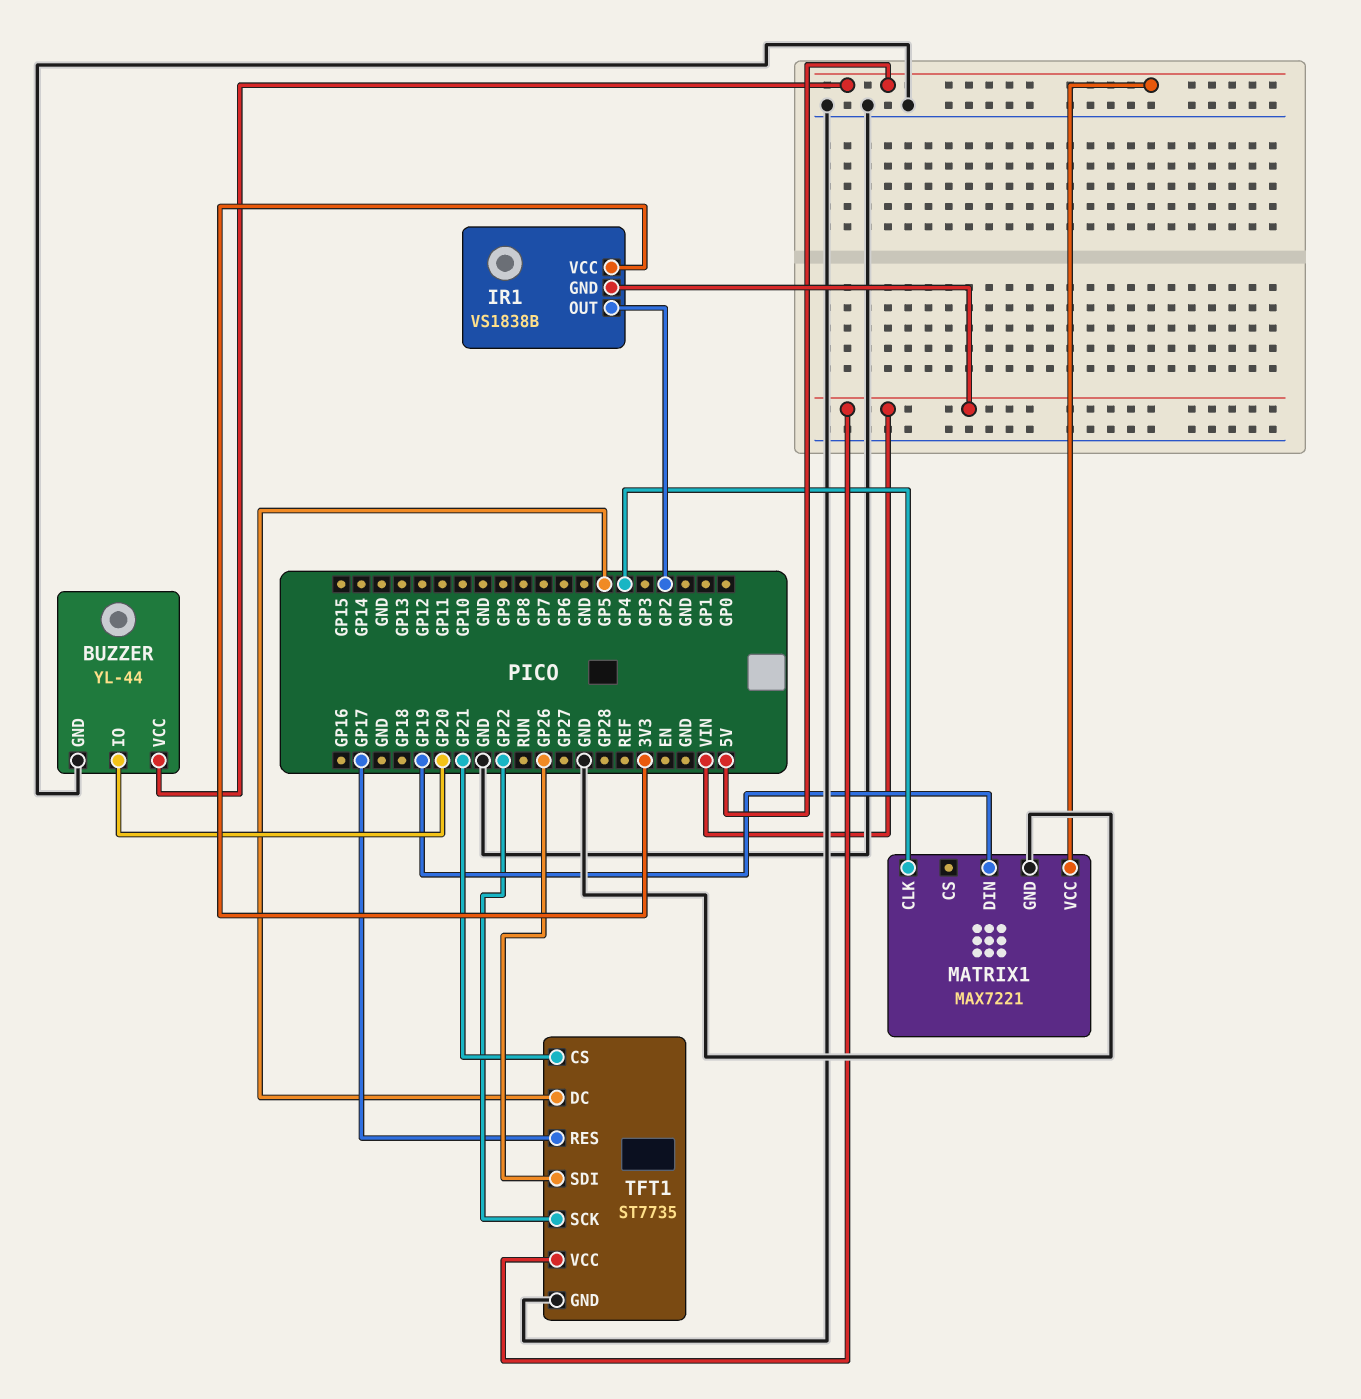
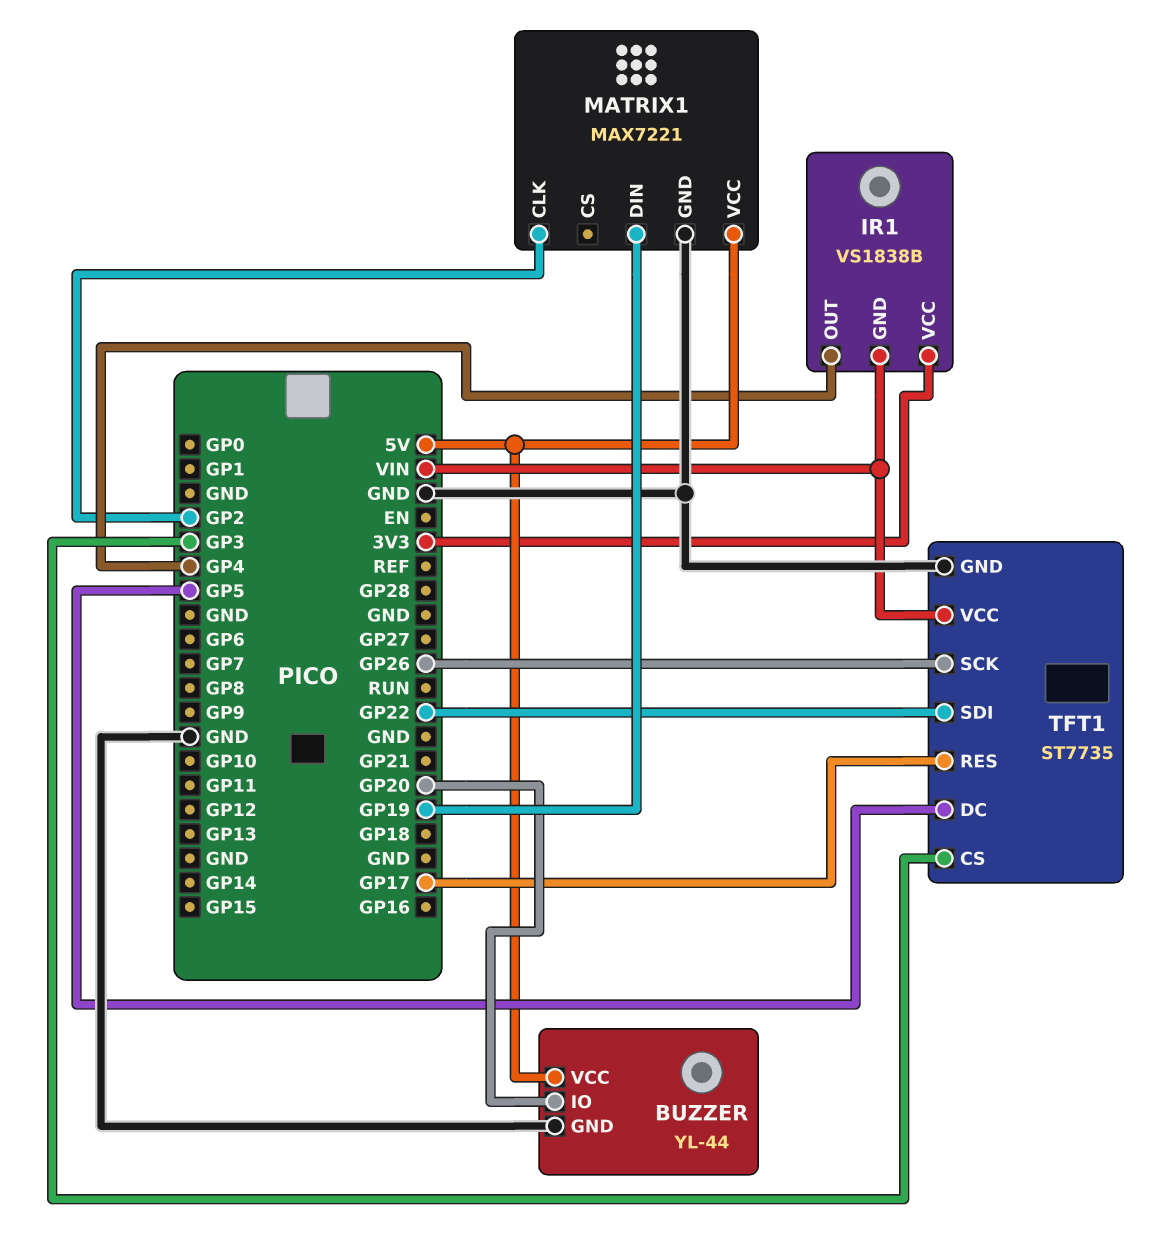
IR1 pin OUT: GP2 -> GP4
MATRIX1 pin CLK: GP4 -> GP2
TFT1 pin CS: GP21 -> GP3
TFT1 pin SCK: GP22 -> GP26
TFT1 pin SDI: GP26 -> GP22

